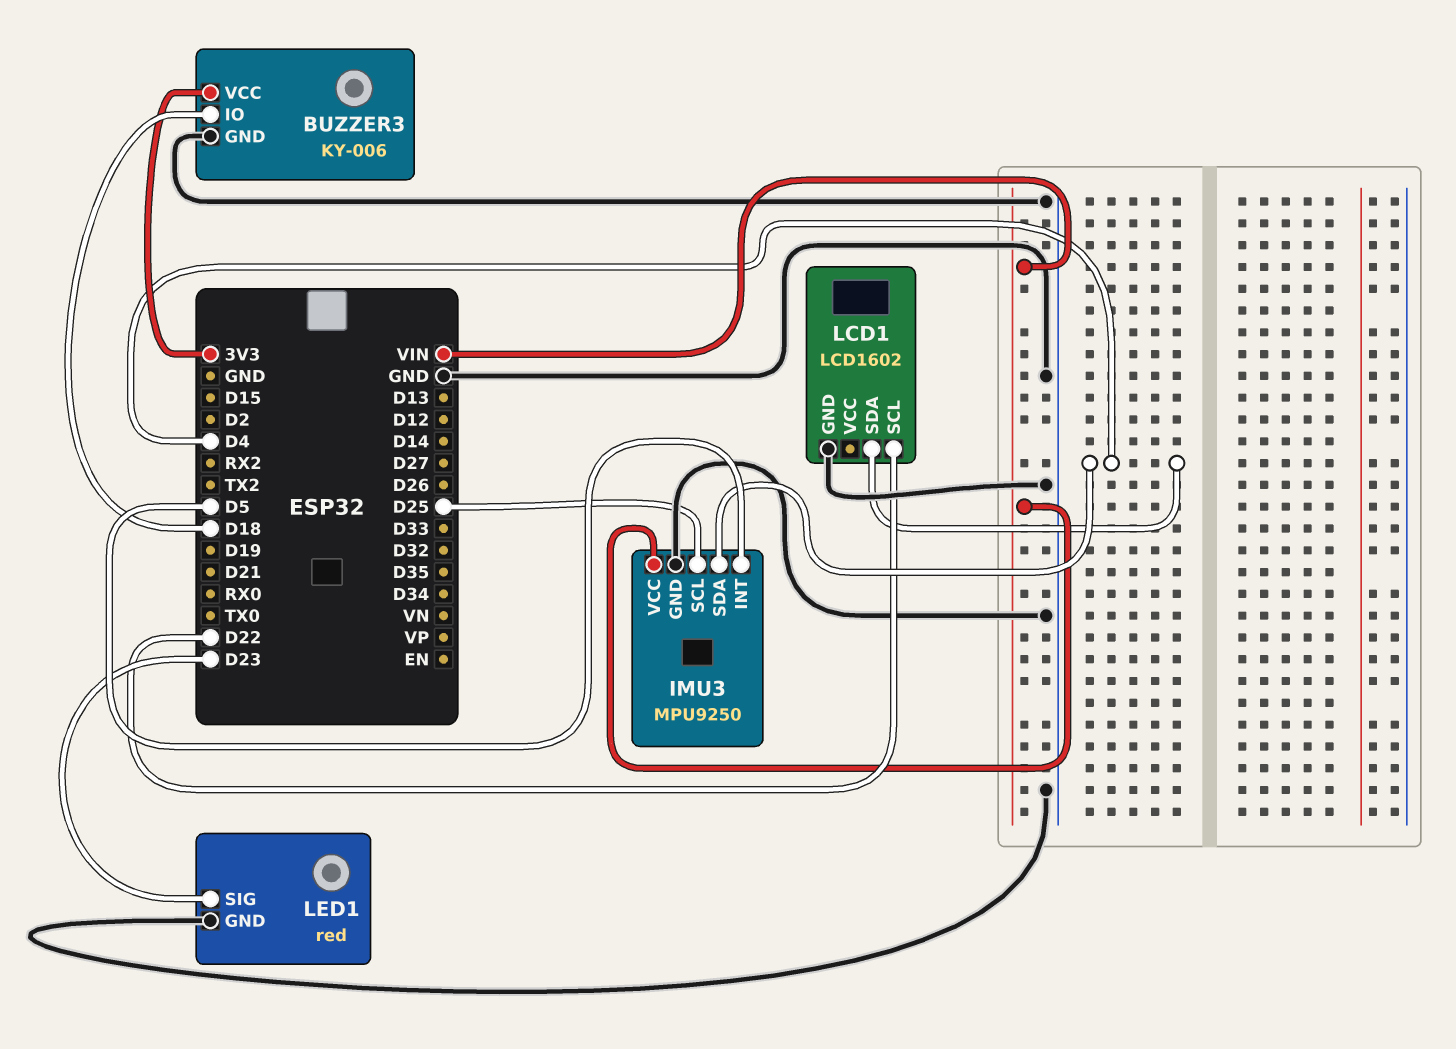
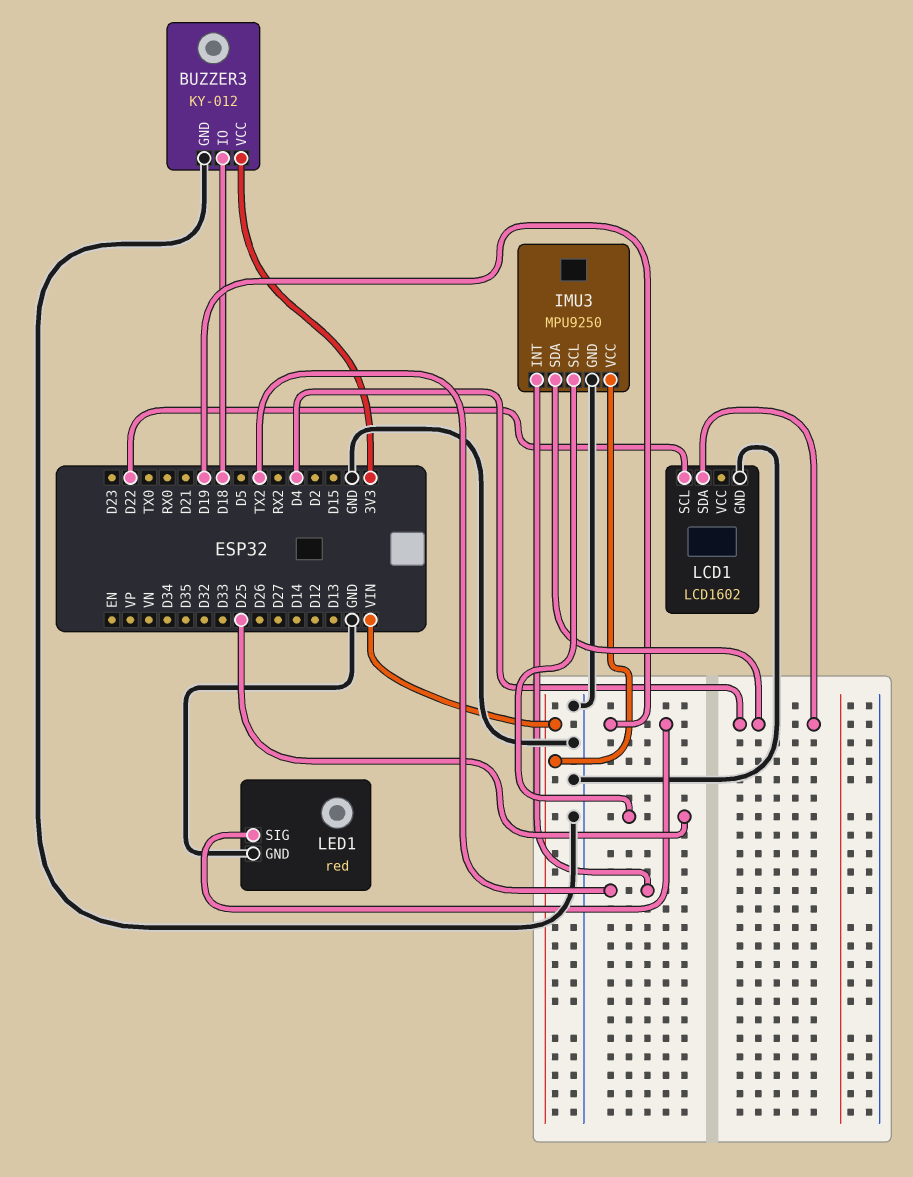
BUZZER3: KY-006 -> KY-012
IMU3 pin INT: D5 -> TX2
LED1 pin SIG: D23 -> D19

